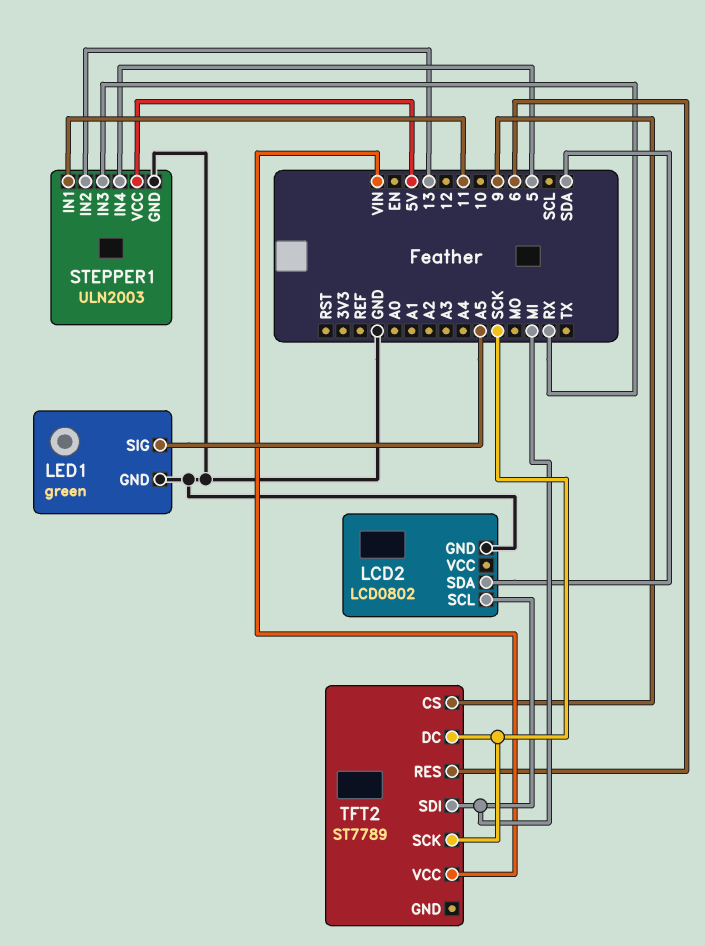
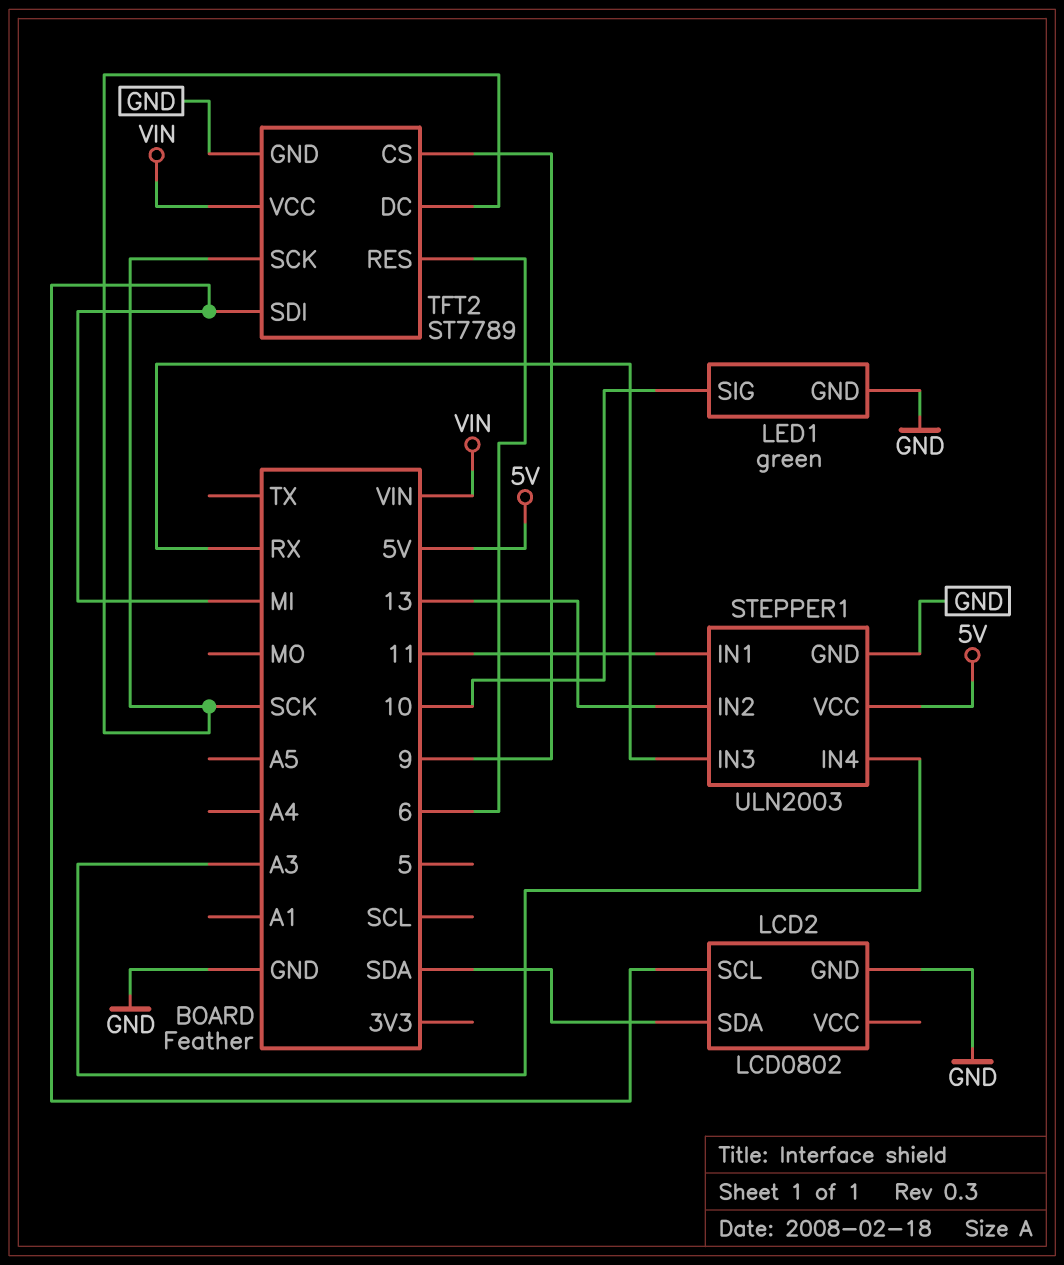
LED1 pin SIG: A5 -> 10
STEPPER1 pin IN4: 5 -> A3
TFT2 pin GND: none -> GND

